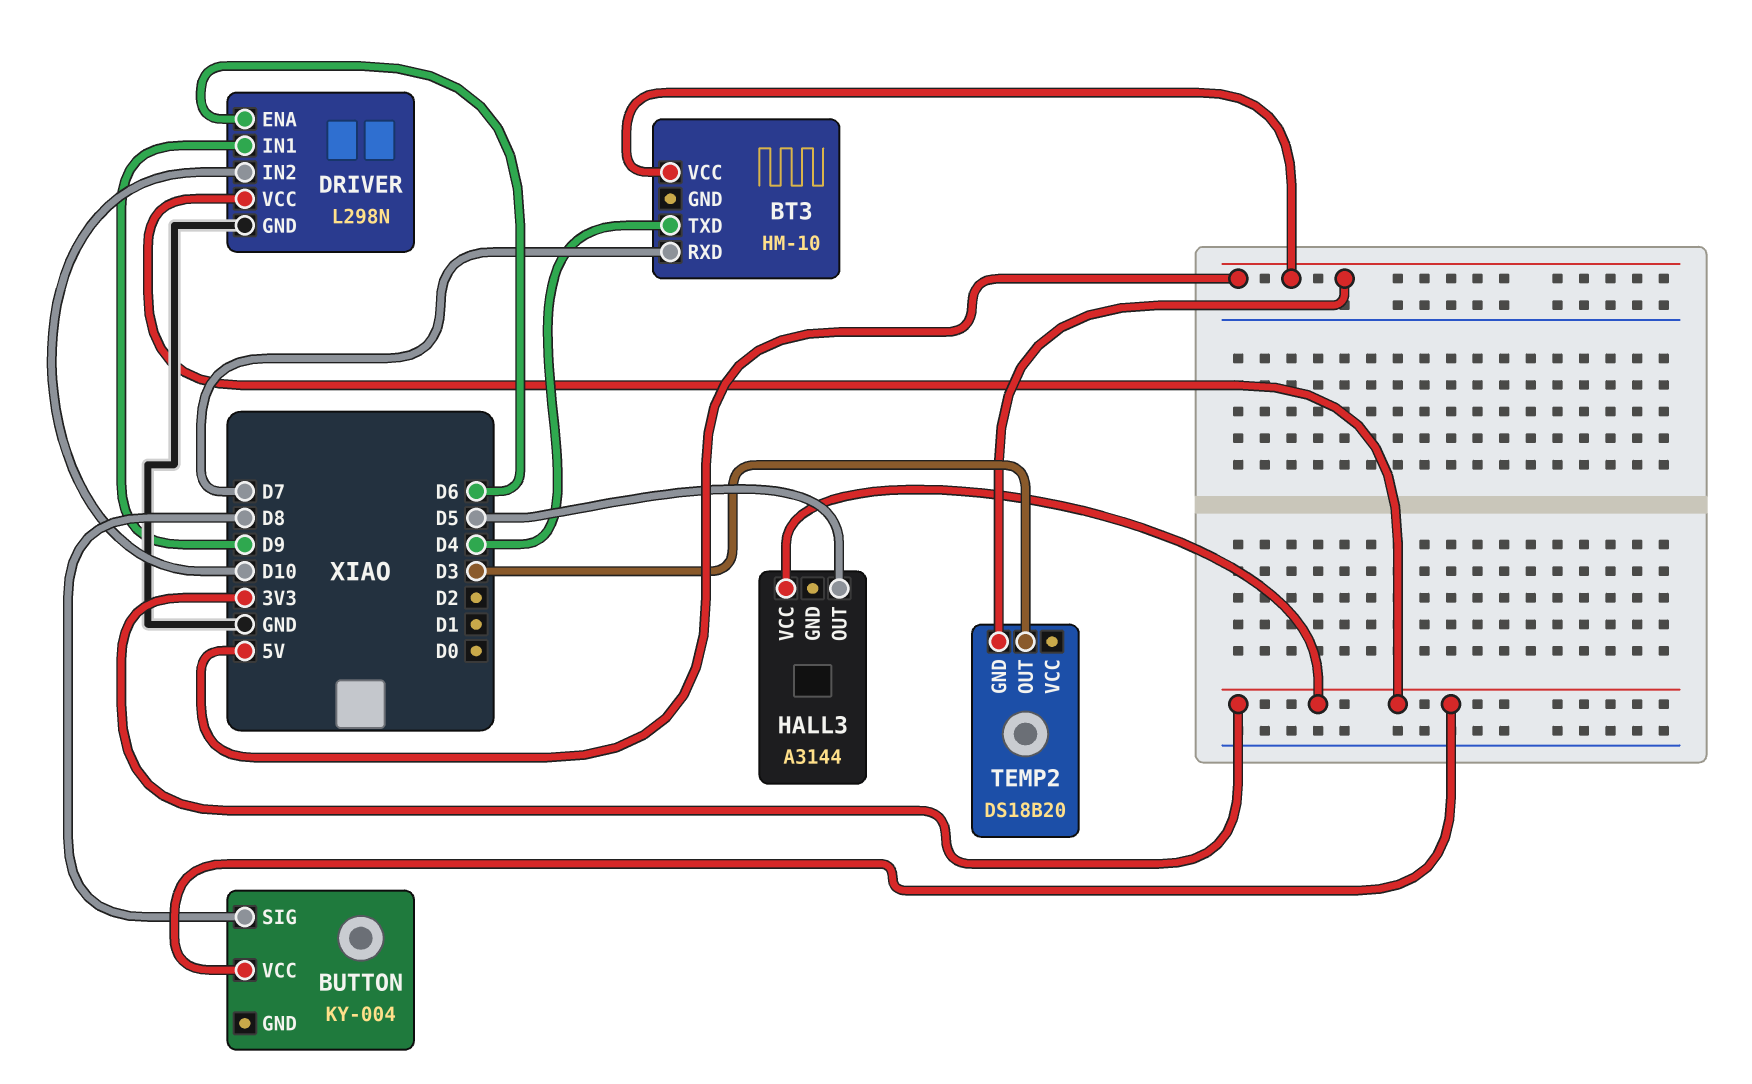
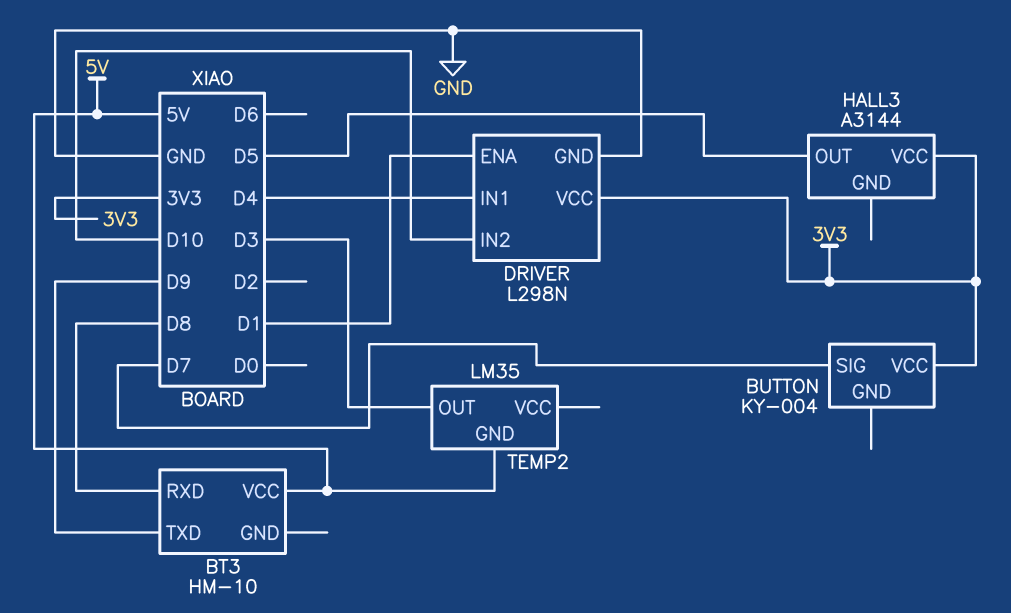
BT3 pin RXD: D7 -> D8
BT3 pin TXD: D4 -> D9
BUTTON pin SIG: D8 -> D7
DRIVER pin ENA: D6 -> D1
DRIVER pin IN1: D9 -> D4
TEMP2: DS18B20 -> LM35

